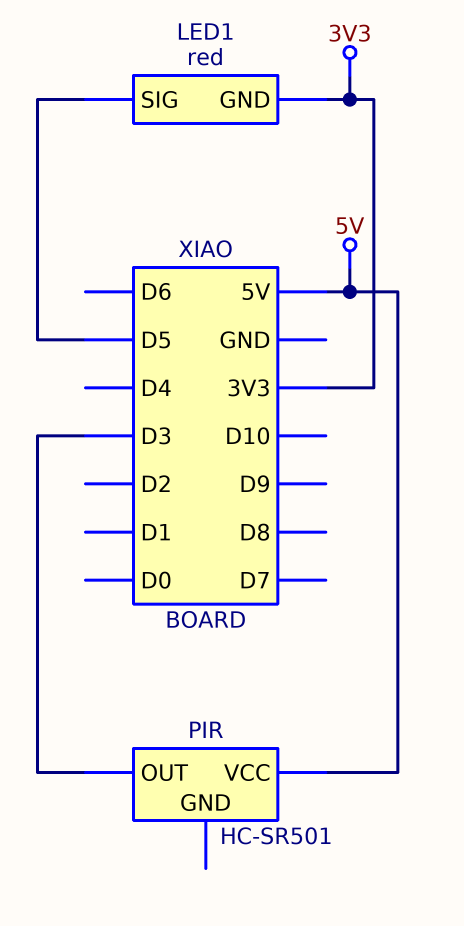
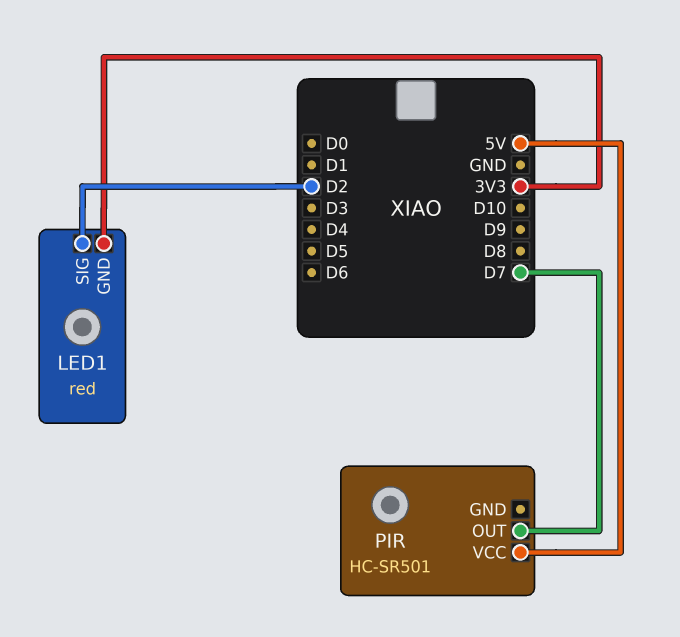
LED1 pin SIG: D5 -> D2
PIR pin OUT: D3 -> D7

